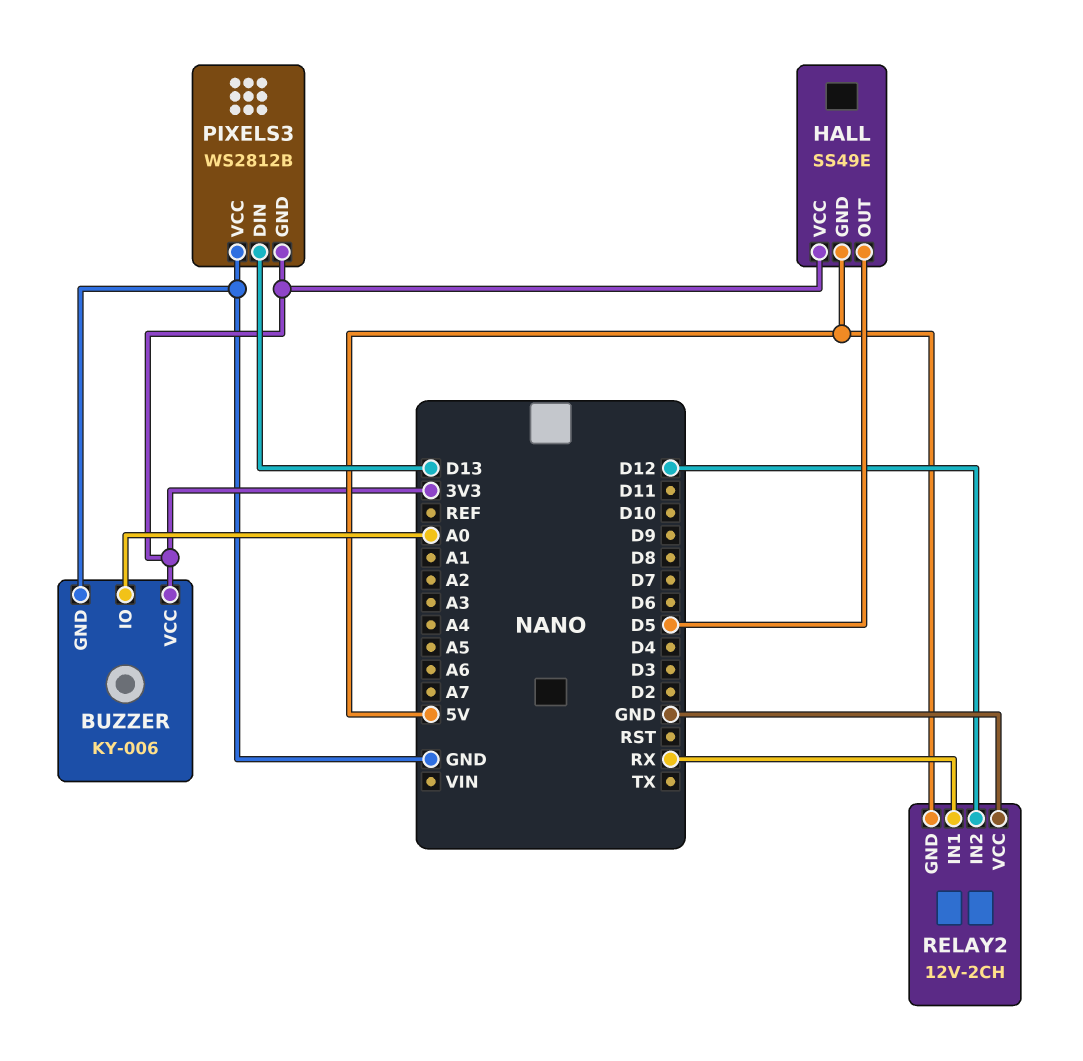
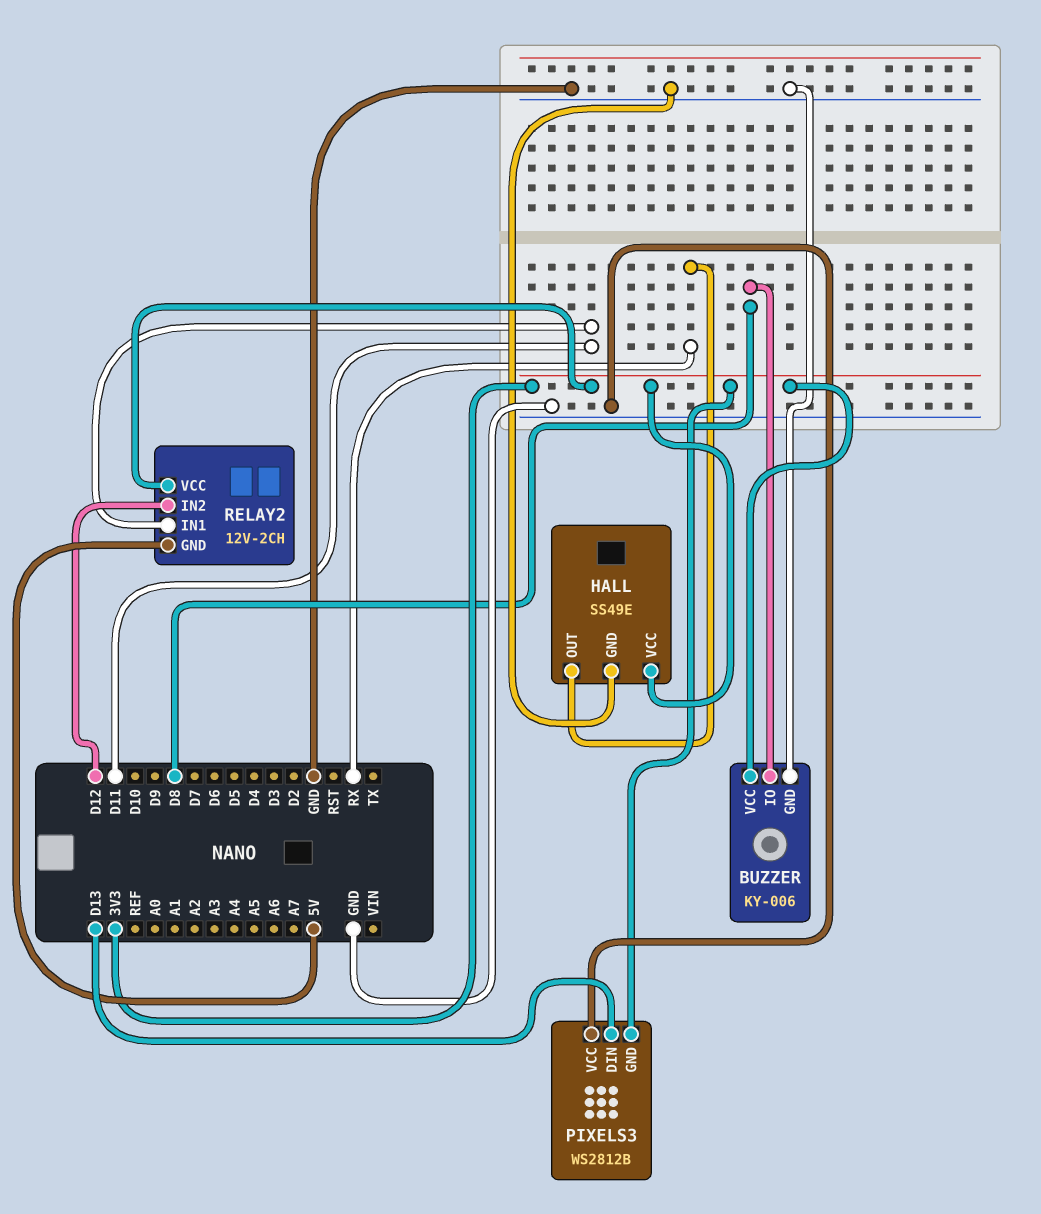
BUZZER pin IO: A0 -> D8
HALL pin GND: 5V -> GND
HALL pin OUT: D5 -> RX
RELAY2 pin IN1: RX -> D11
RELAY2 pin VCC: GND -> 3V3

